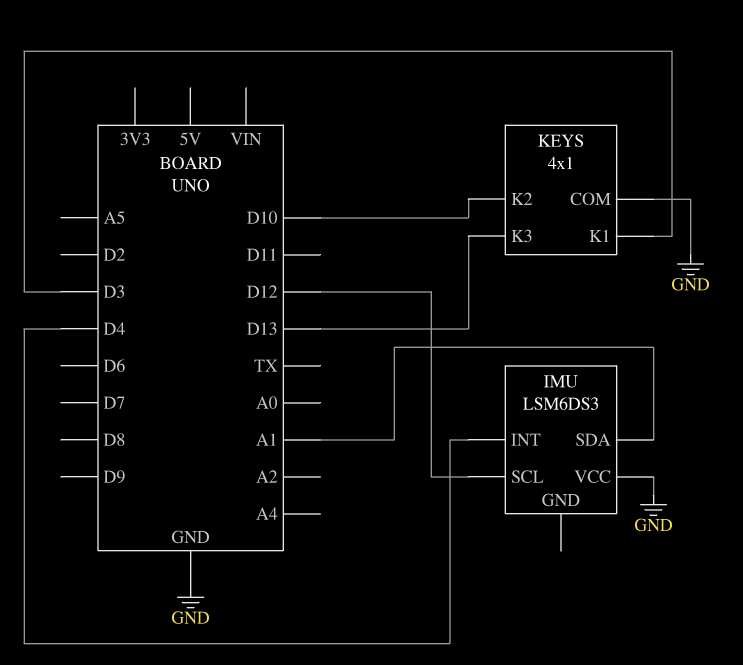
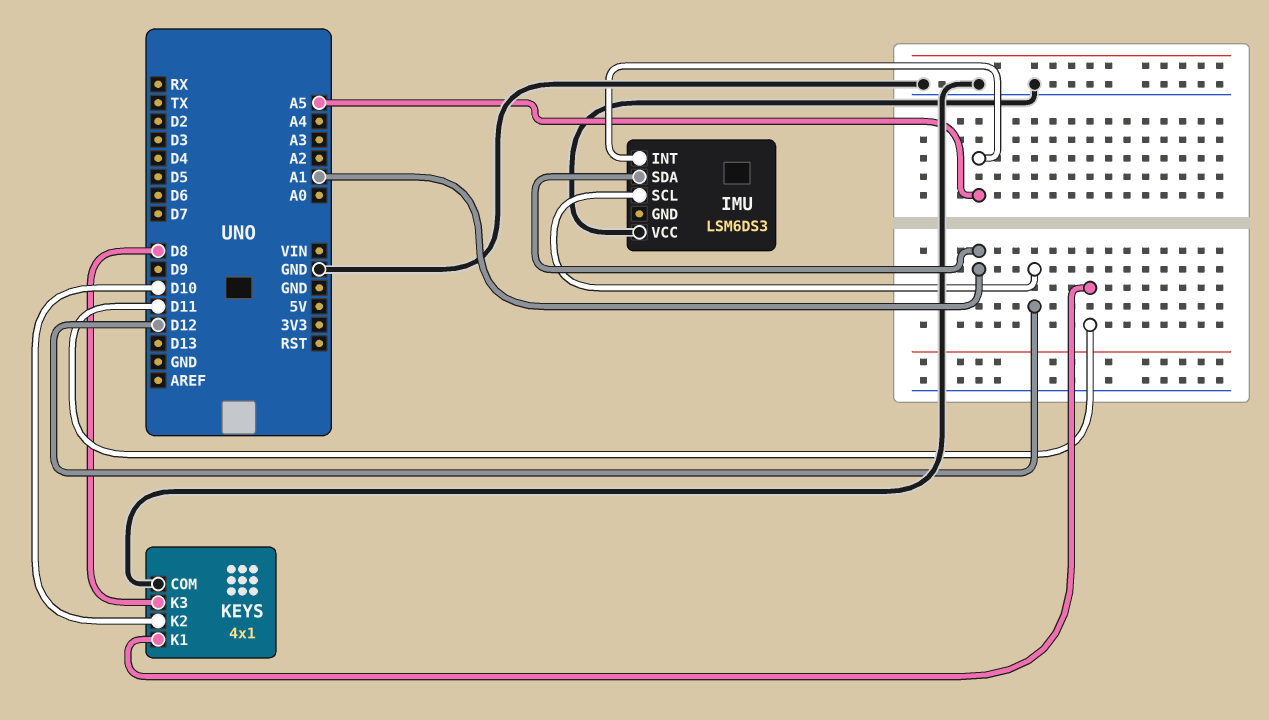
IMU pin INT: D4 -> A5
KEYS pin K1: D3 -> D11
KEYS pin K3: D13 -> D8

